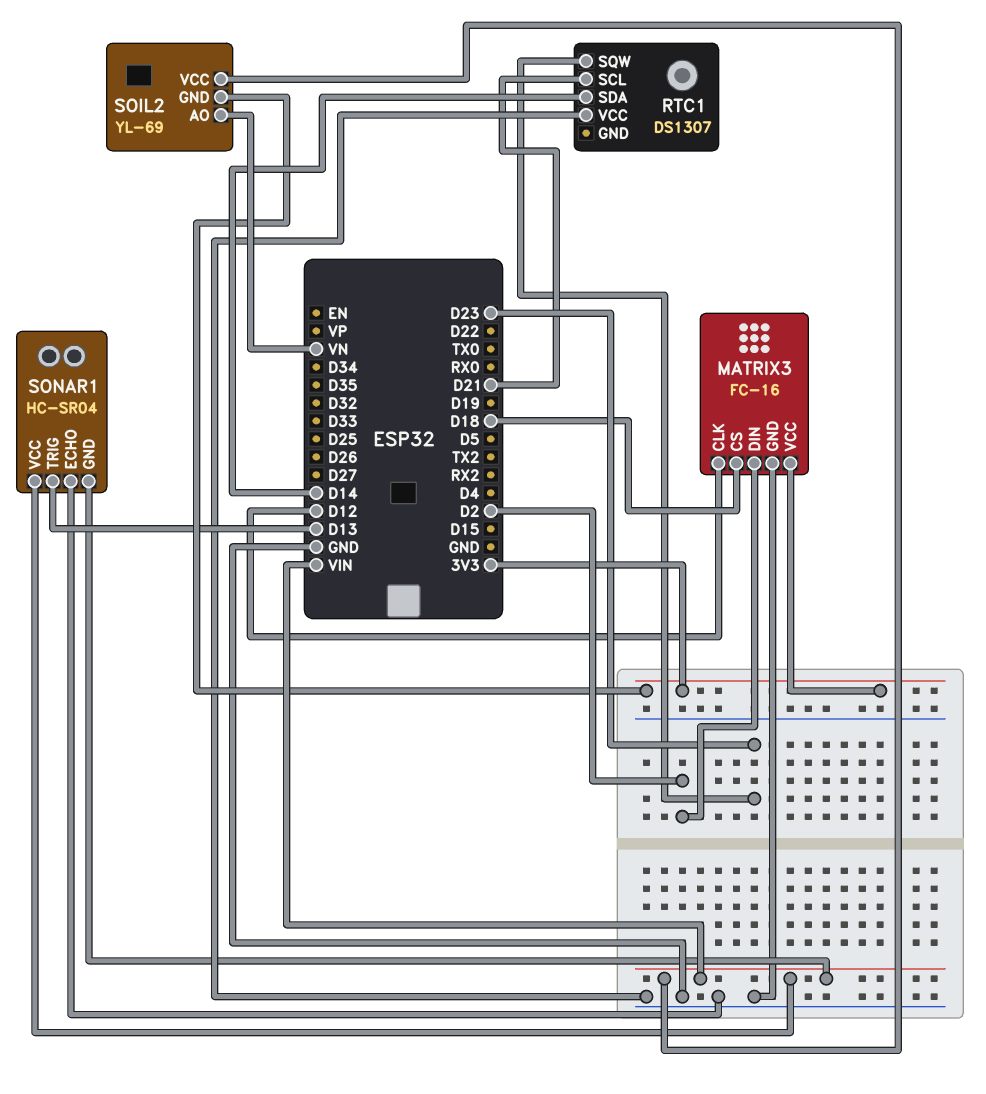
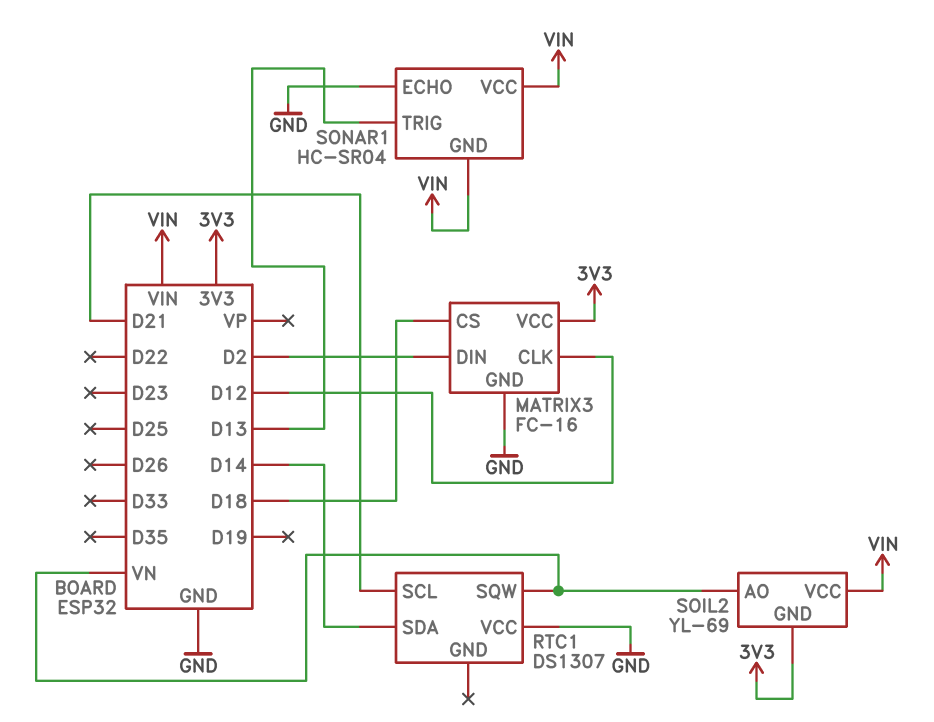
RTC1 pin SQW: D23 -> VN

